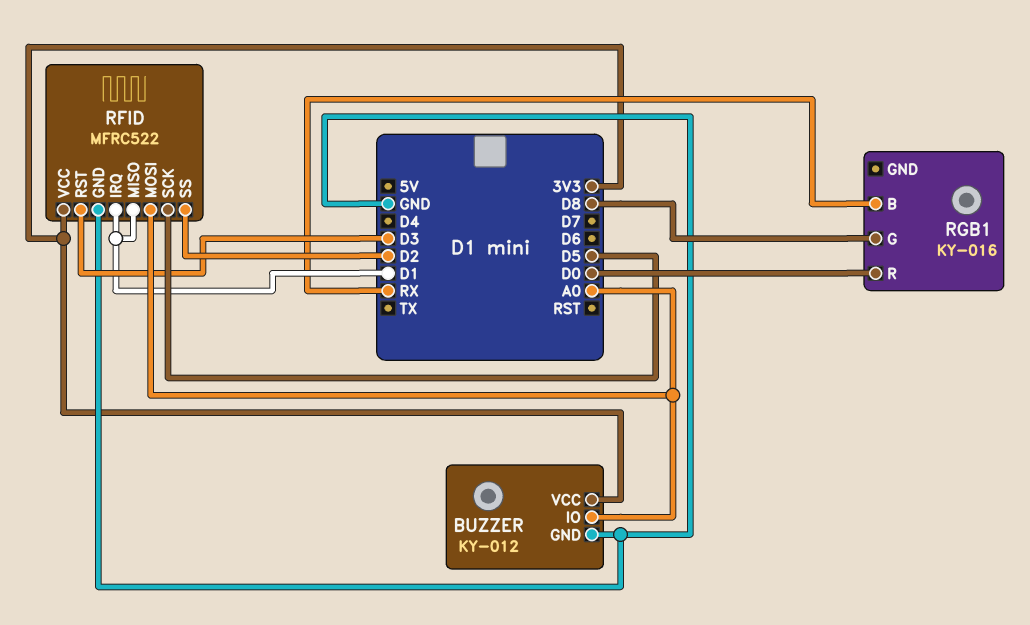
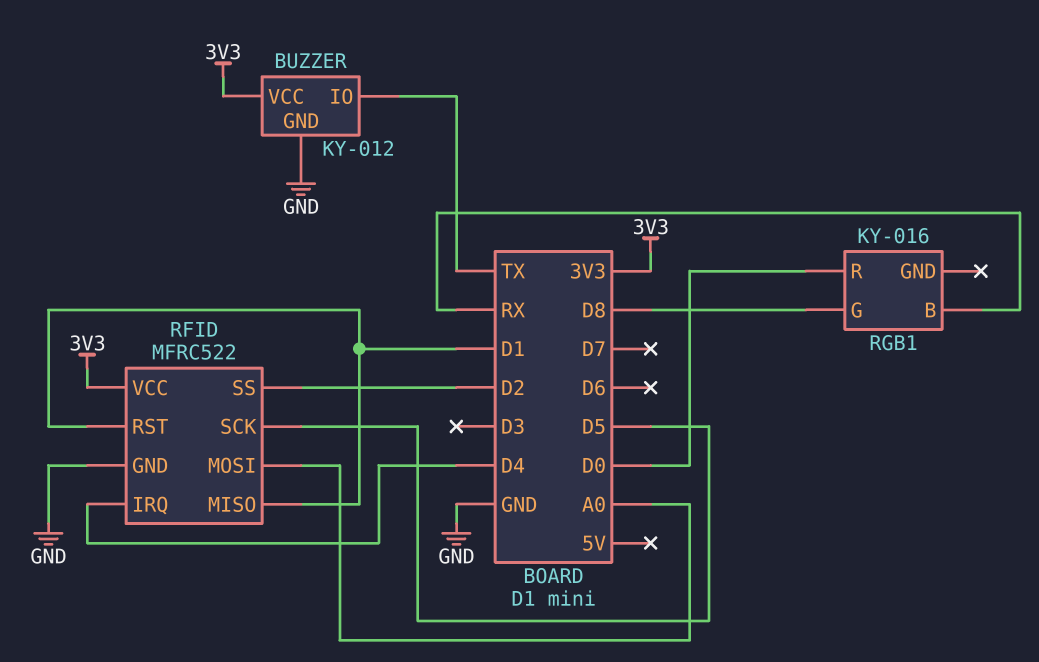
BUZZER pin IO: A0 -> TX
RFID pin IRQ: D1 -> D4
RFID pin RST: D3 -> D1

